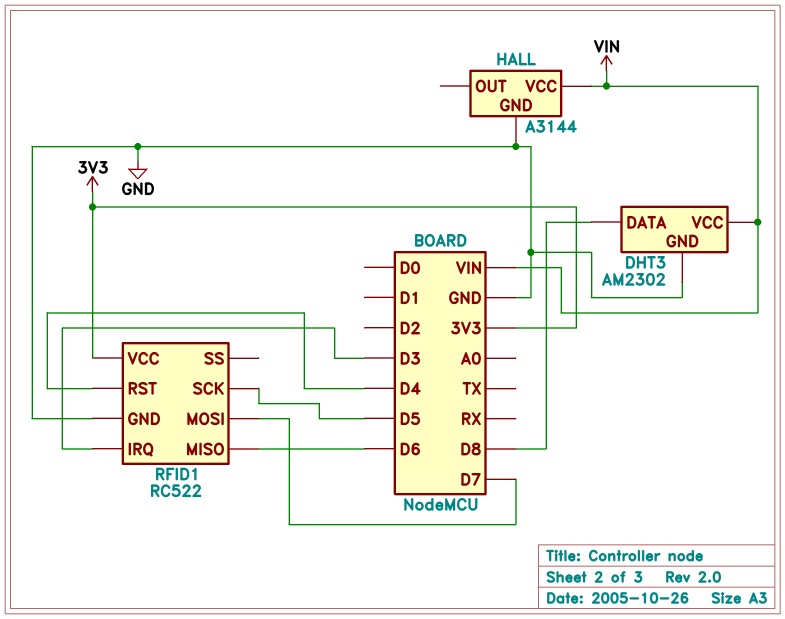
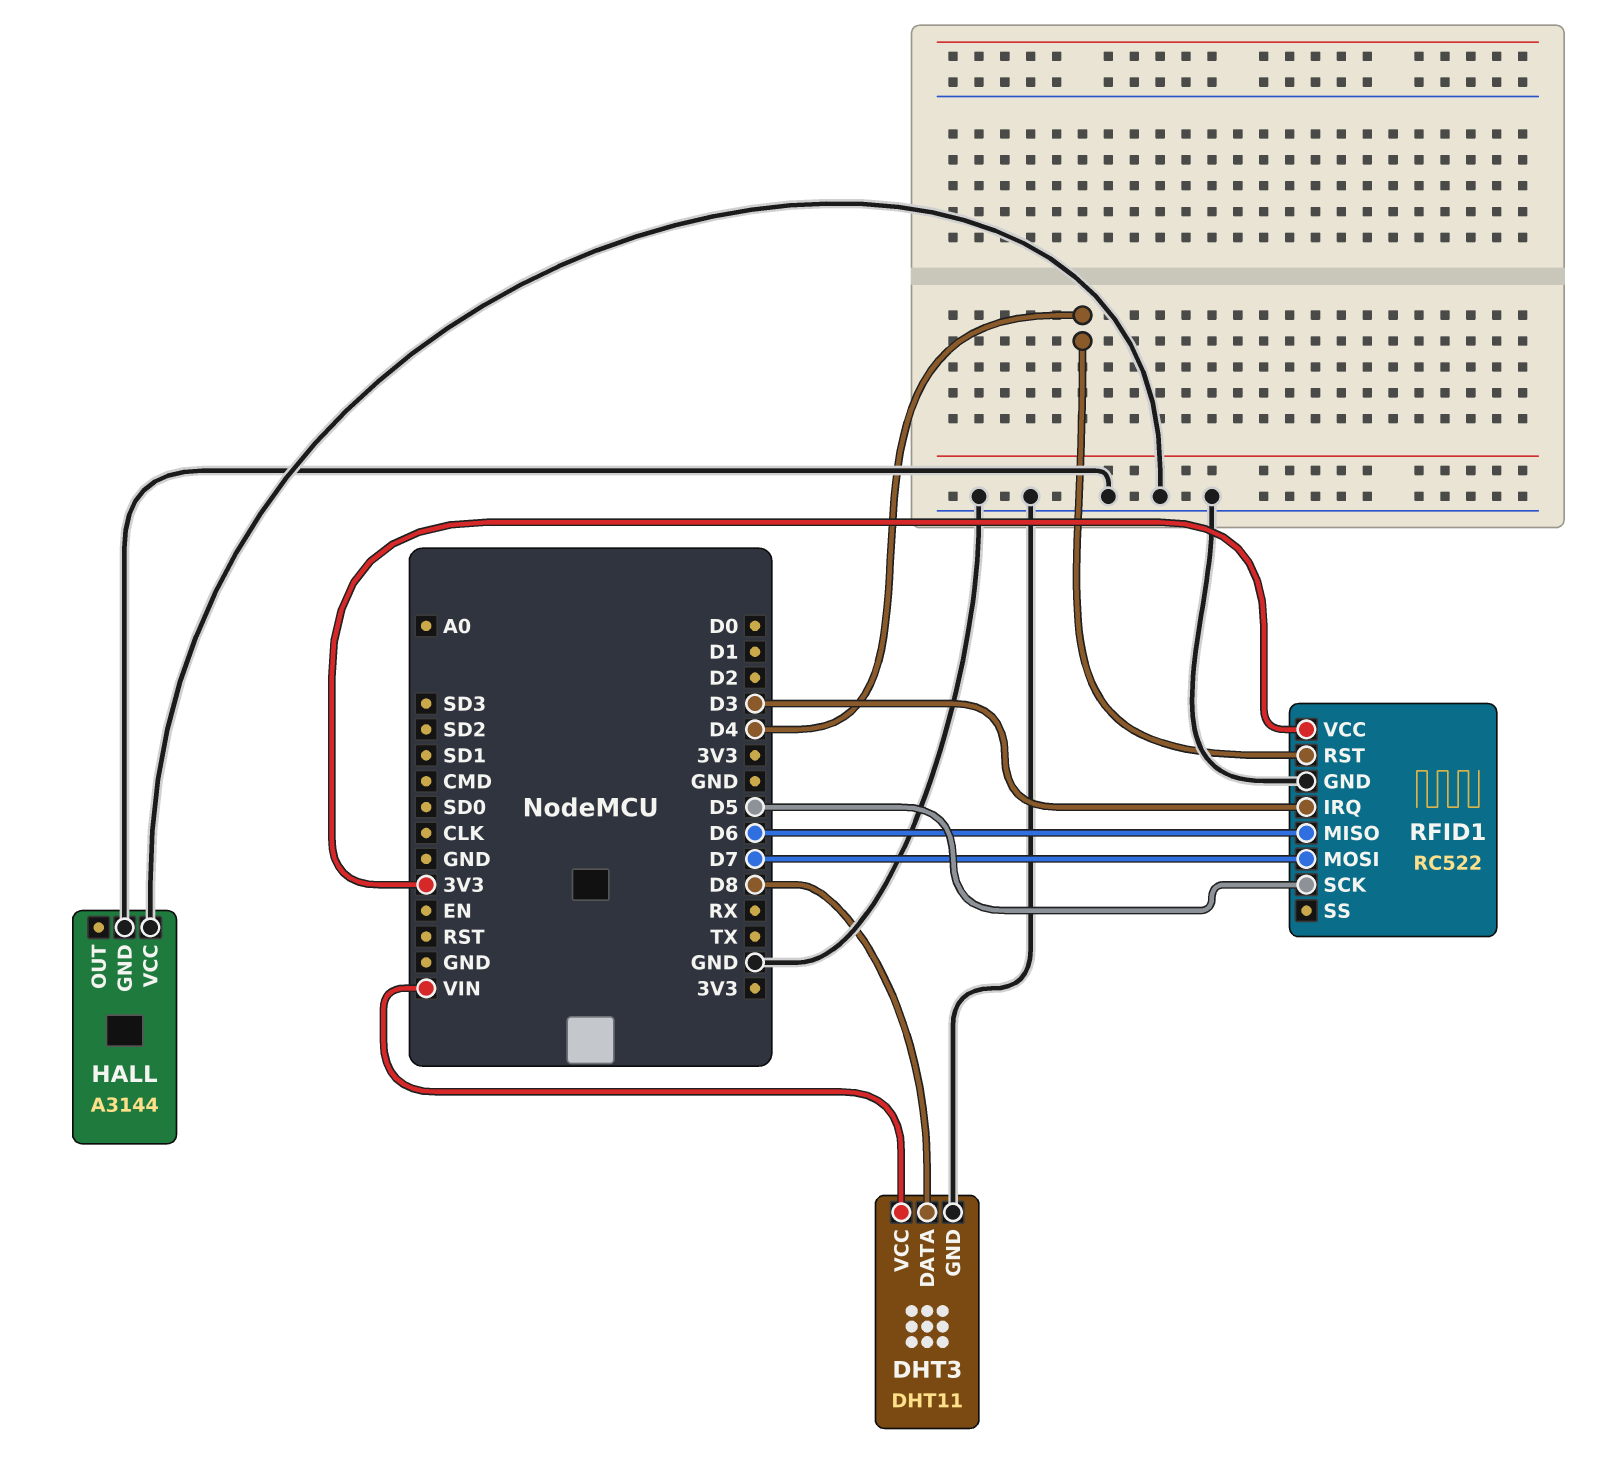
DHT3: AM2302 -> DHT11
HALL pin VCC: VIN -> GND

